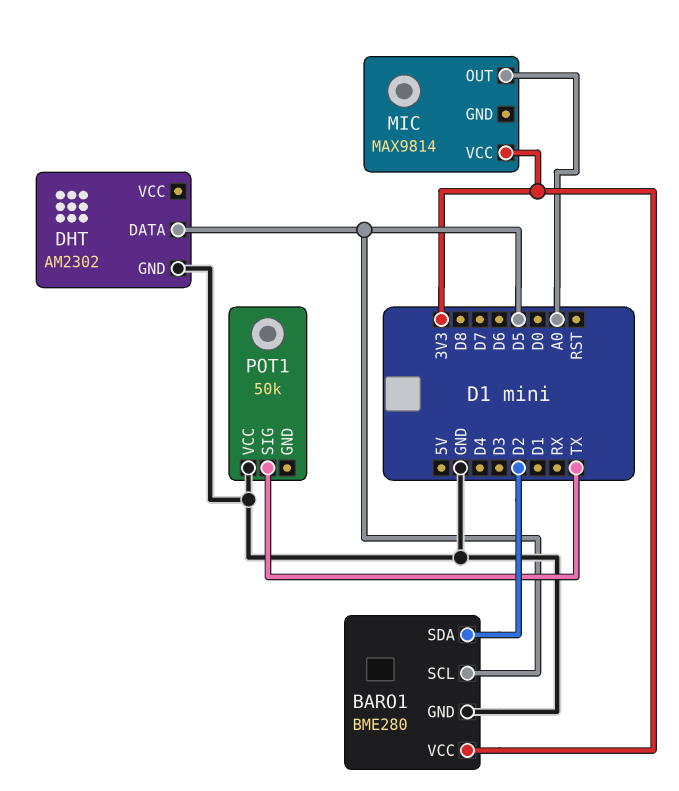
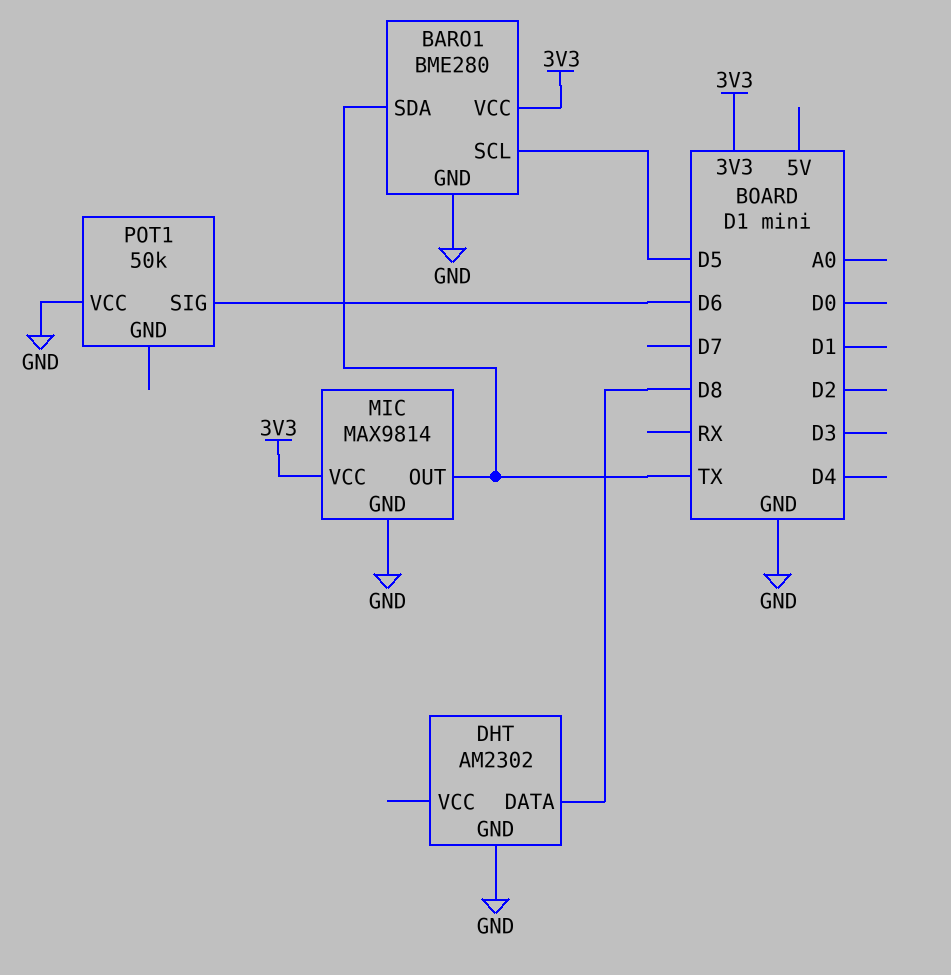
BARO1 pin SDA: D2 -> TX
DHT pin DATA: D5 -> D8
MIC pin GND: none -> GND
MIC pin OUT: A0 -> TX
POT1 pin SIG: TX -> D6

